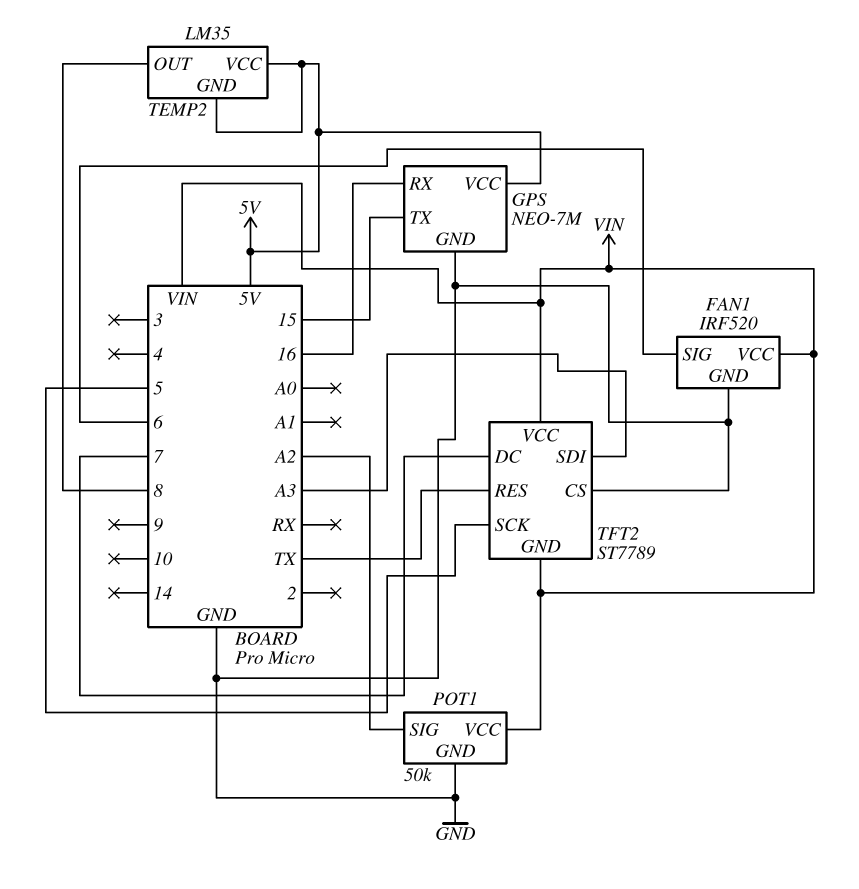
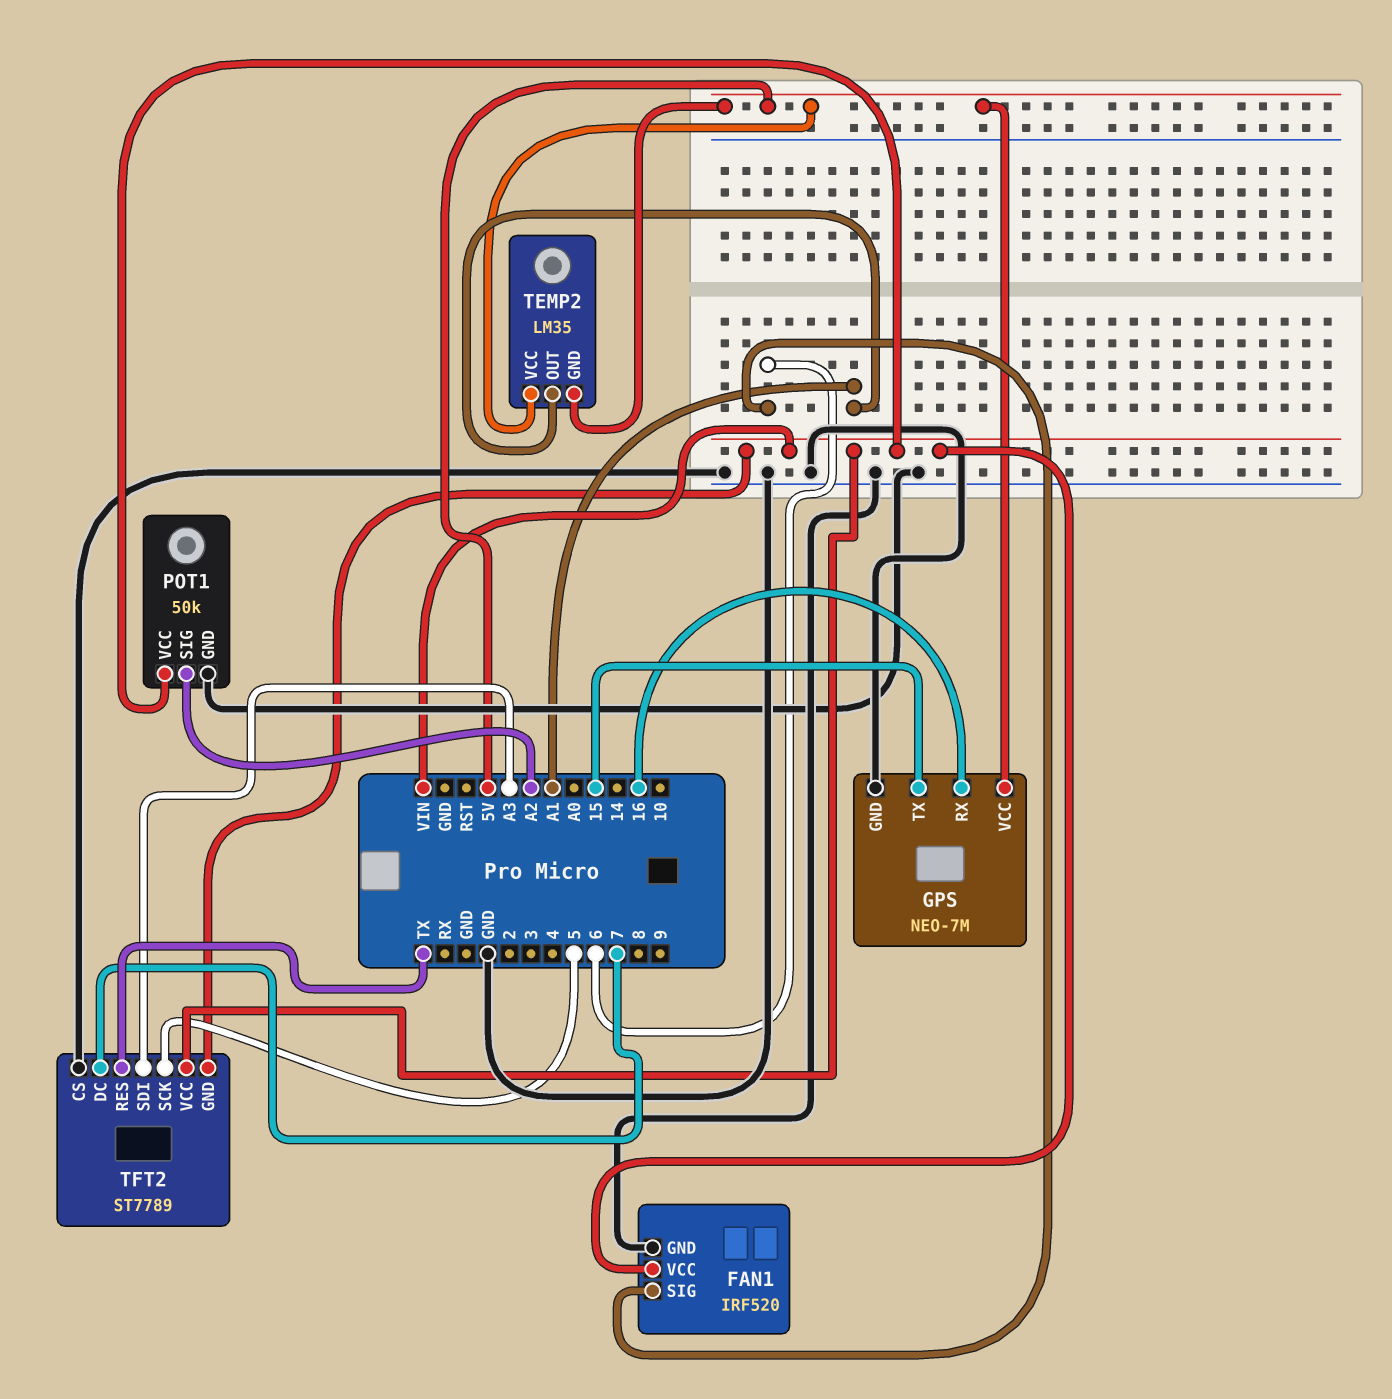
TEMP2 pin OUT: 8 -> A1

